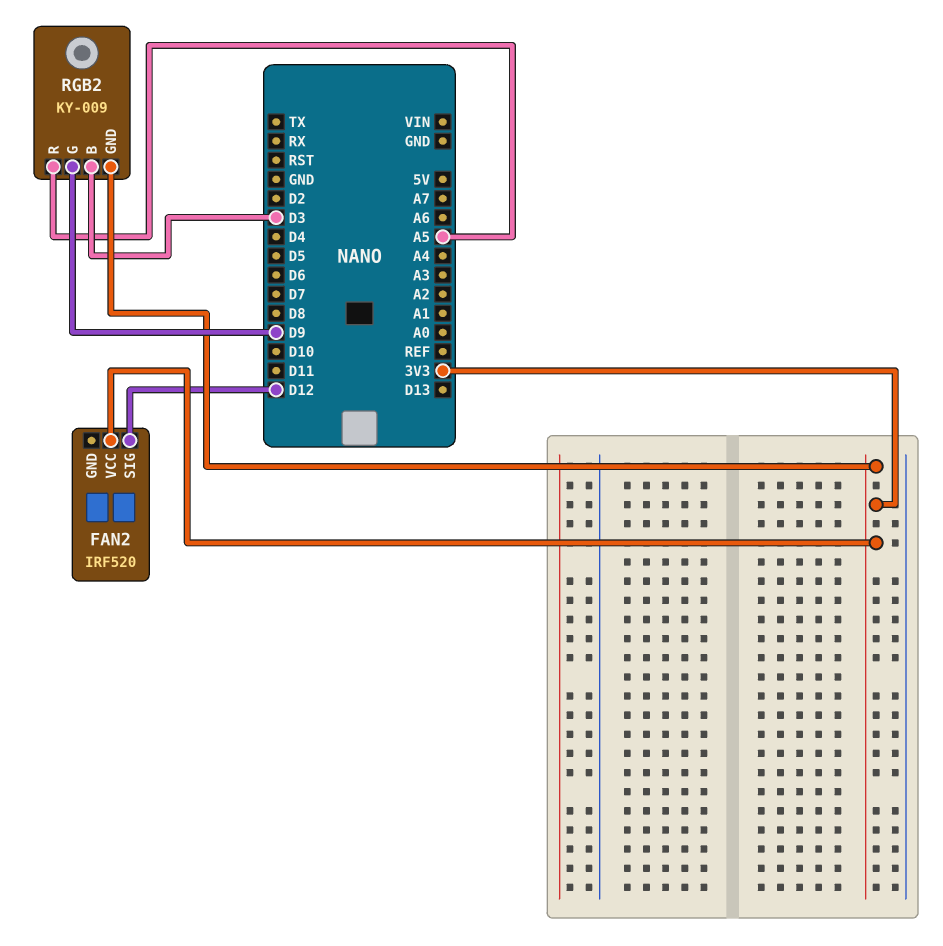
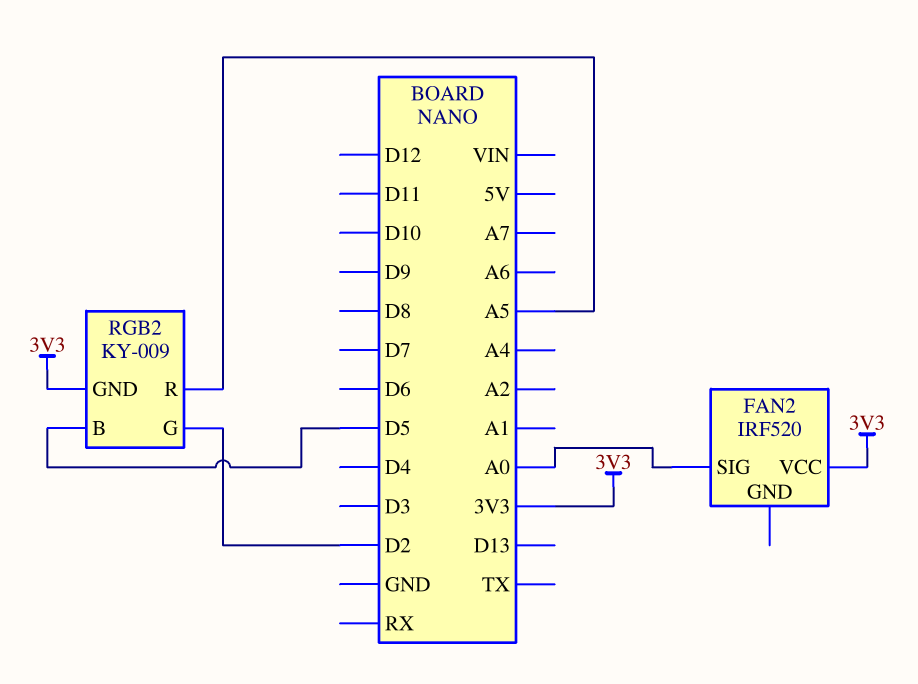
FAN2 pin SIG: D12 -> A0
RGB2 pin B: D3 -> D5
RGB2 pin G: D9 -> D2

